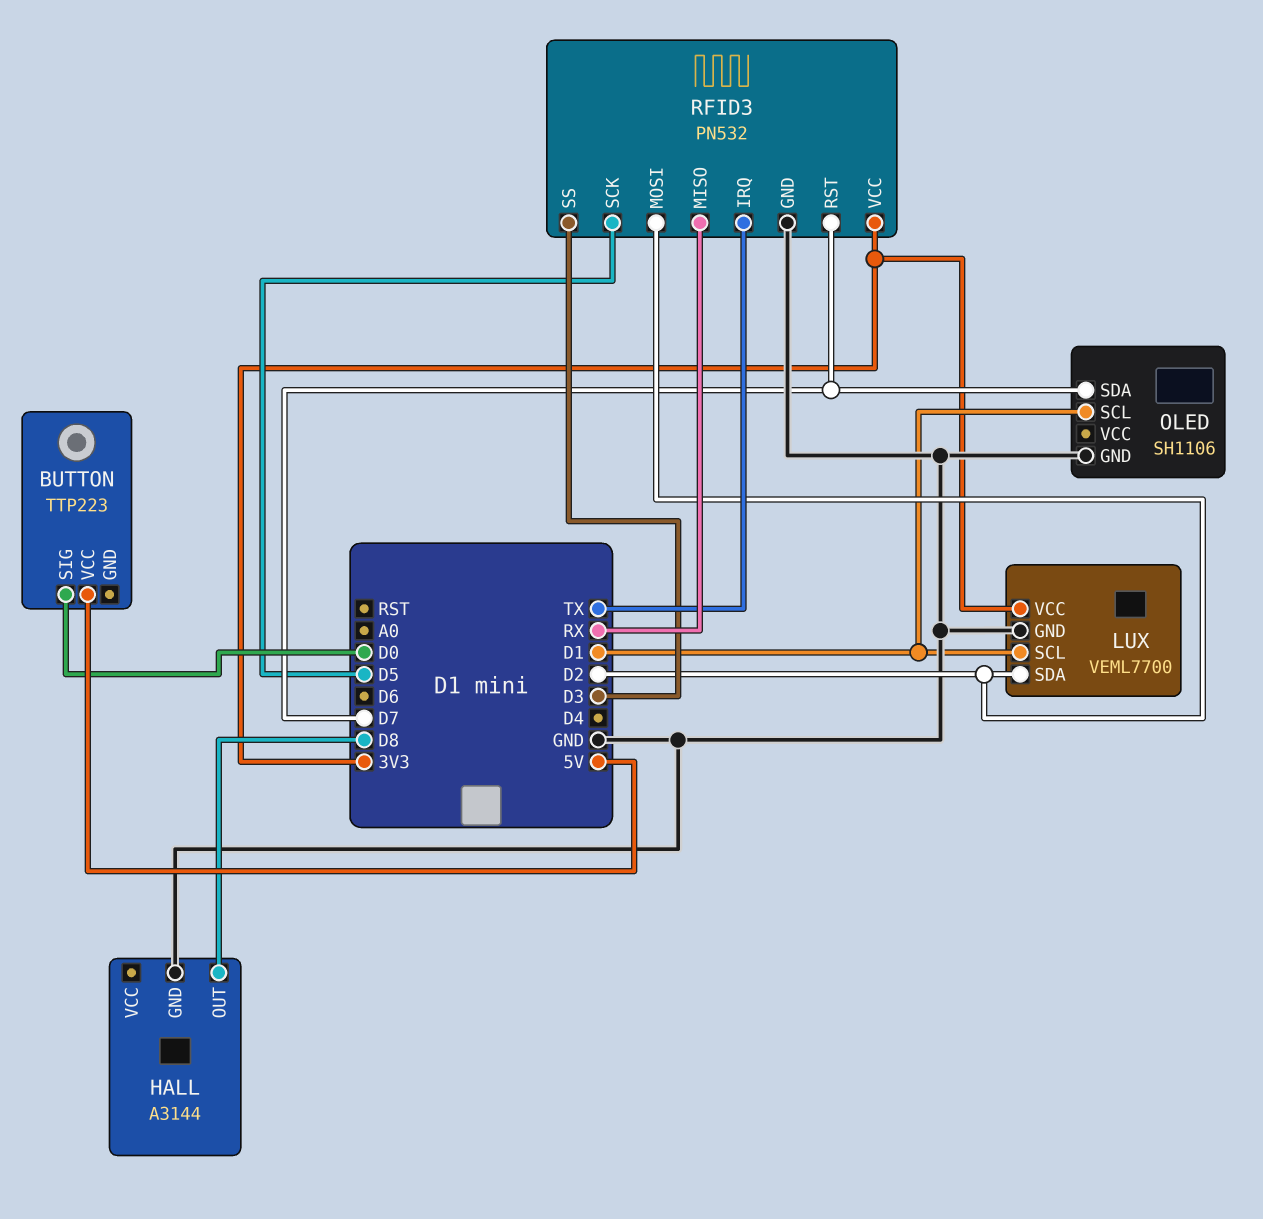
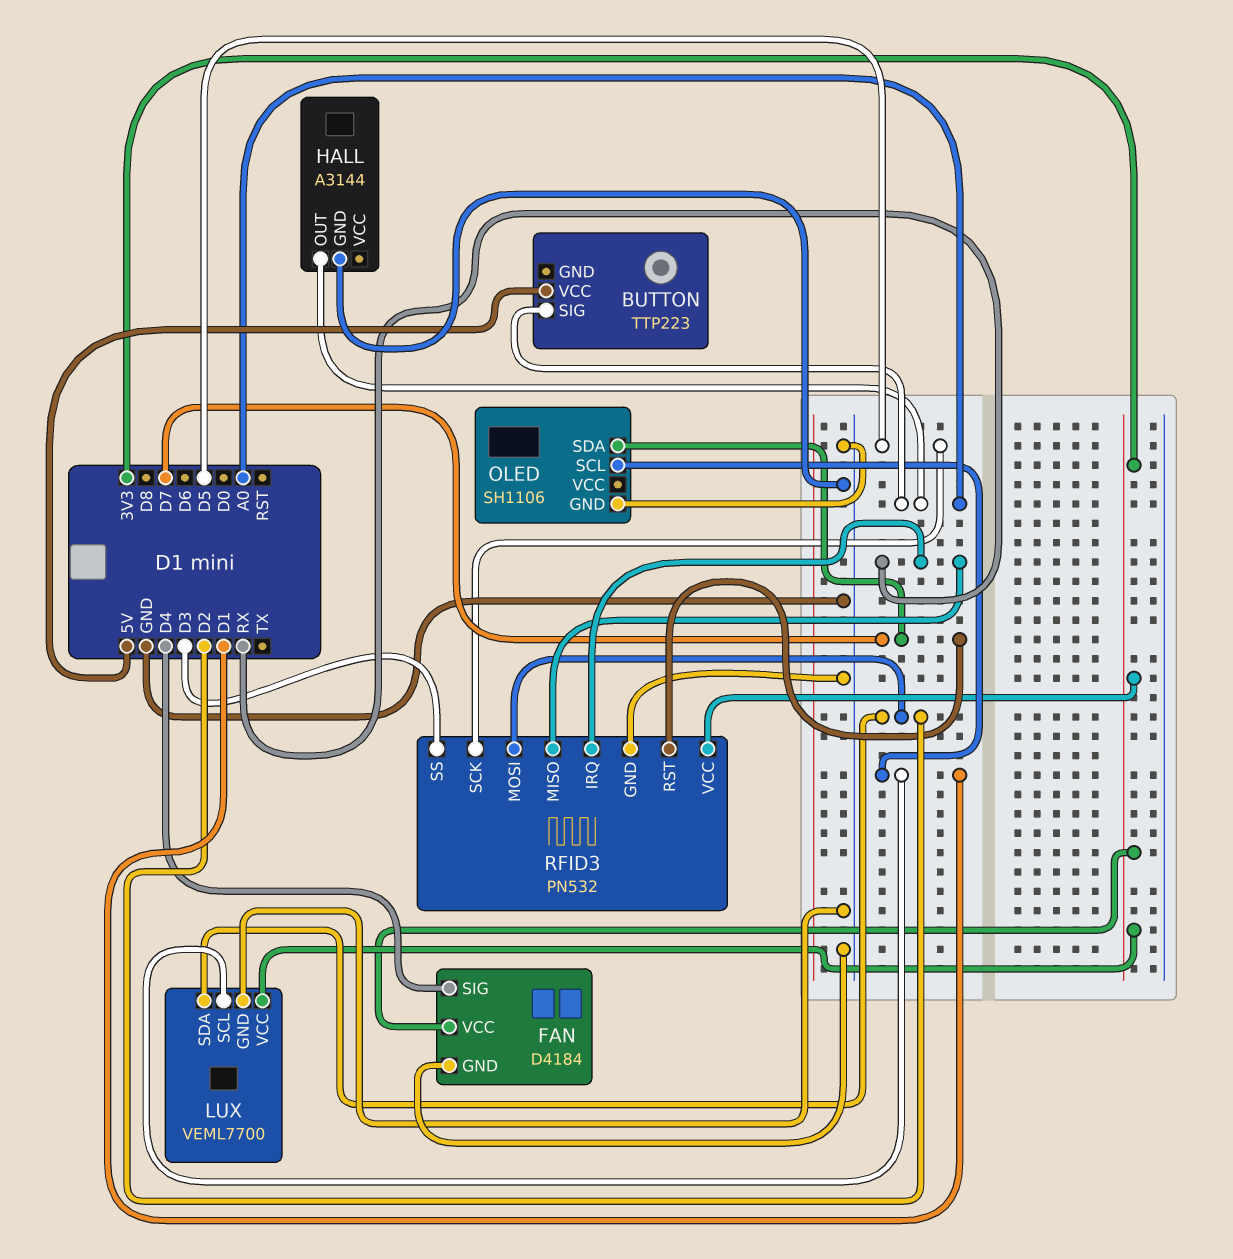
BUTTON pin SIG: D0 -> A0
FAN: none -> D4184
FAN pin GND: none -> GND
FAN pin SIG: none -> D4
FAN pin VCC: none -> 3V3
HALL pin OUT: D8 -> A0
RFID3 pin IRQ: TX -> RX

